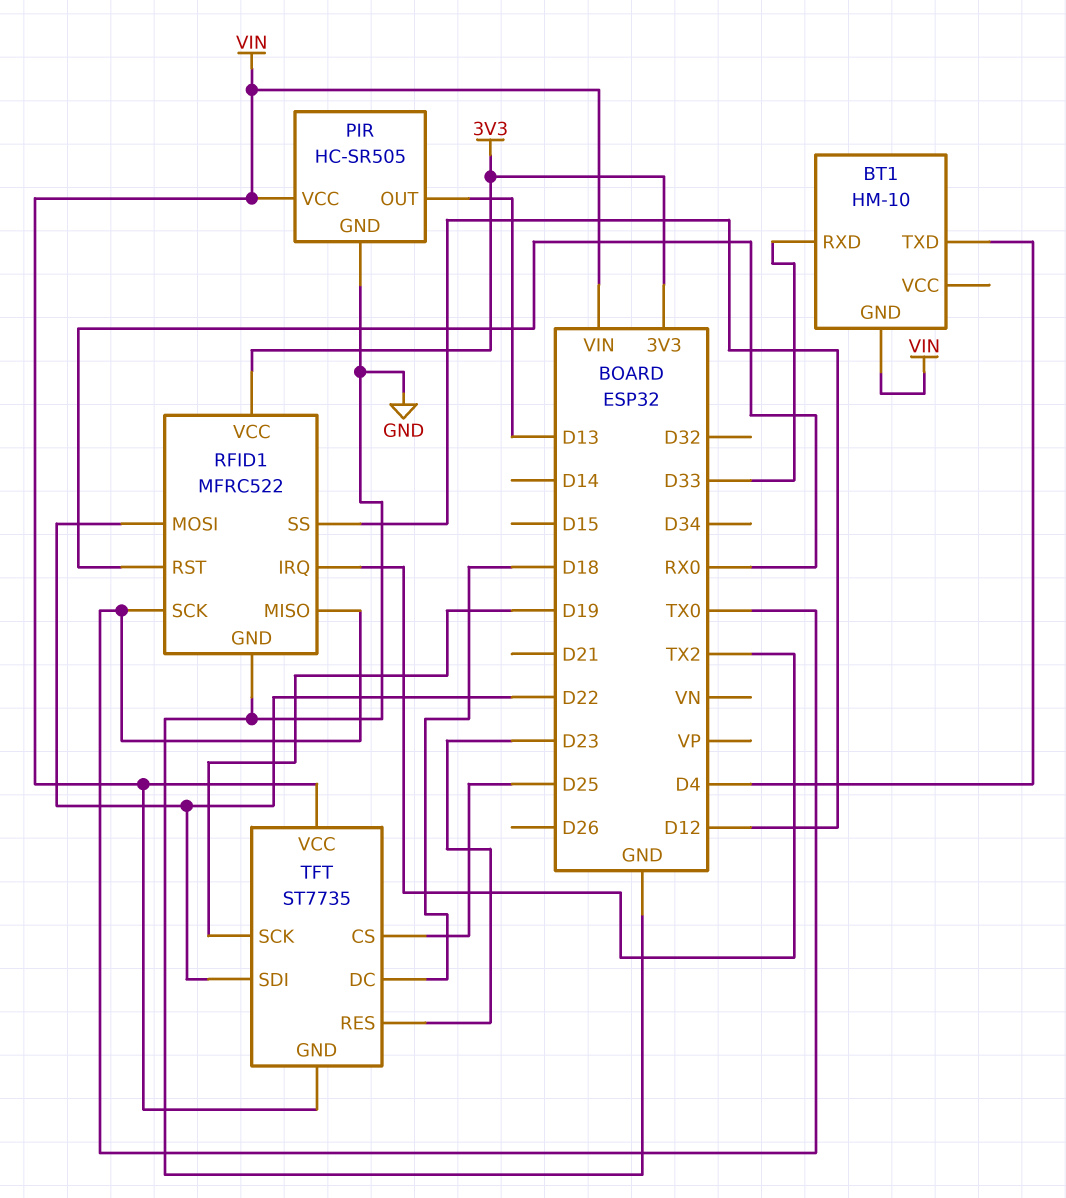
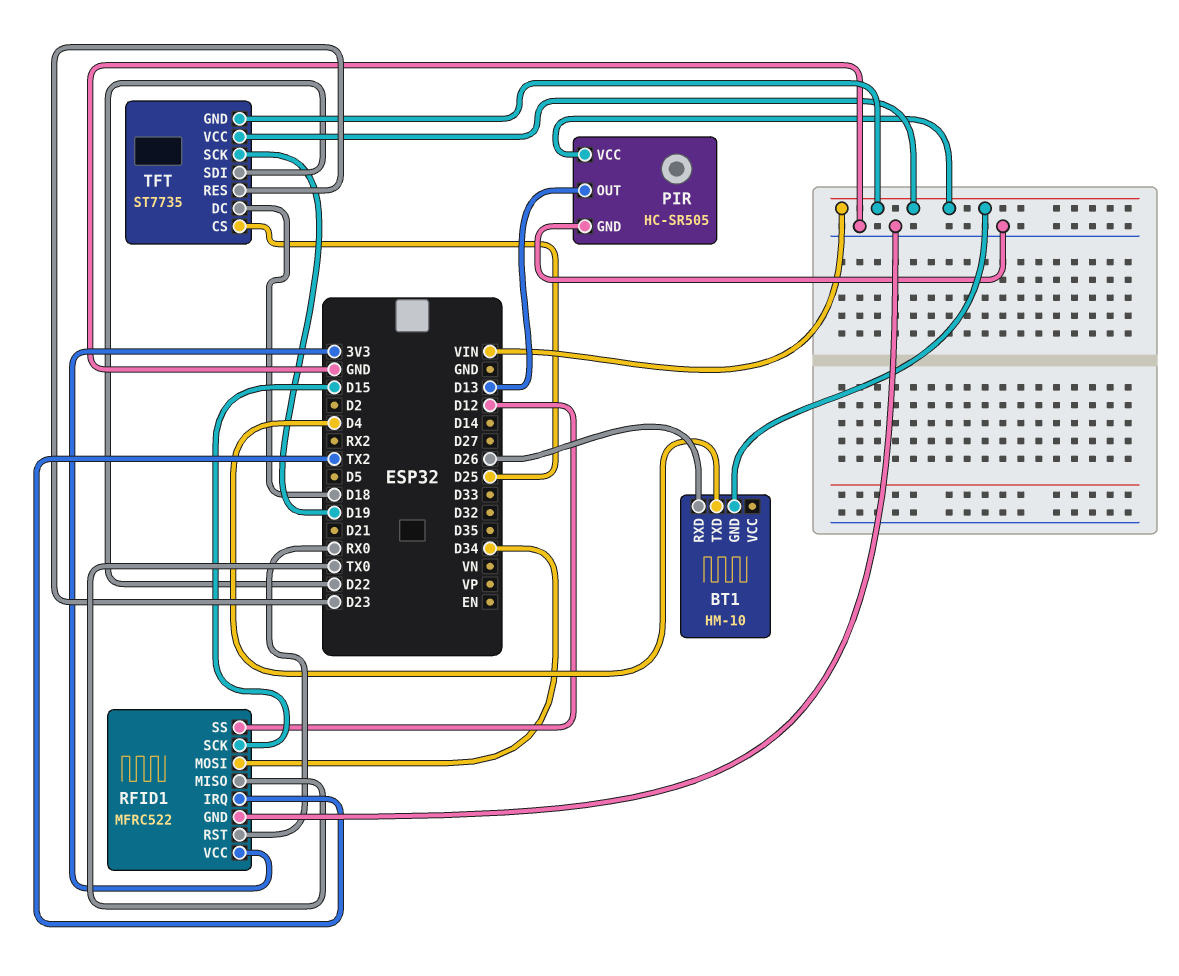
BT1 pin RXD: D33 -> D26
RFID1 pin MOSI: D22 -> D34
RFID1 pin SCK: TX0 -> D15

